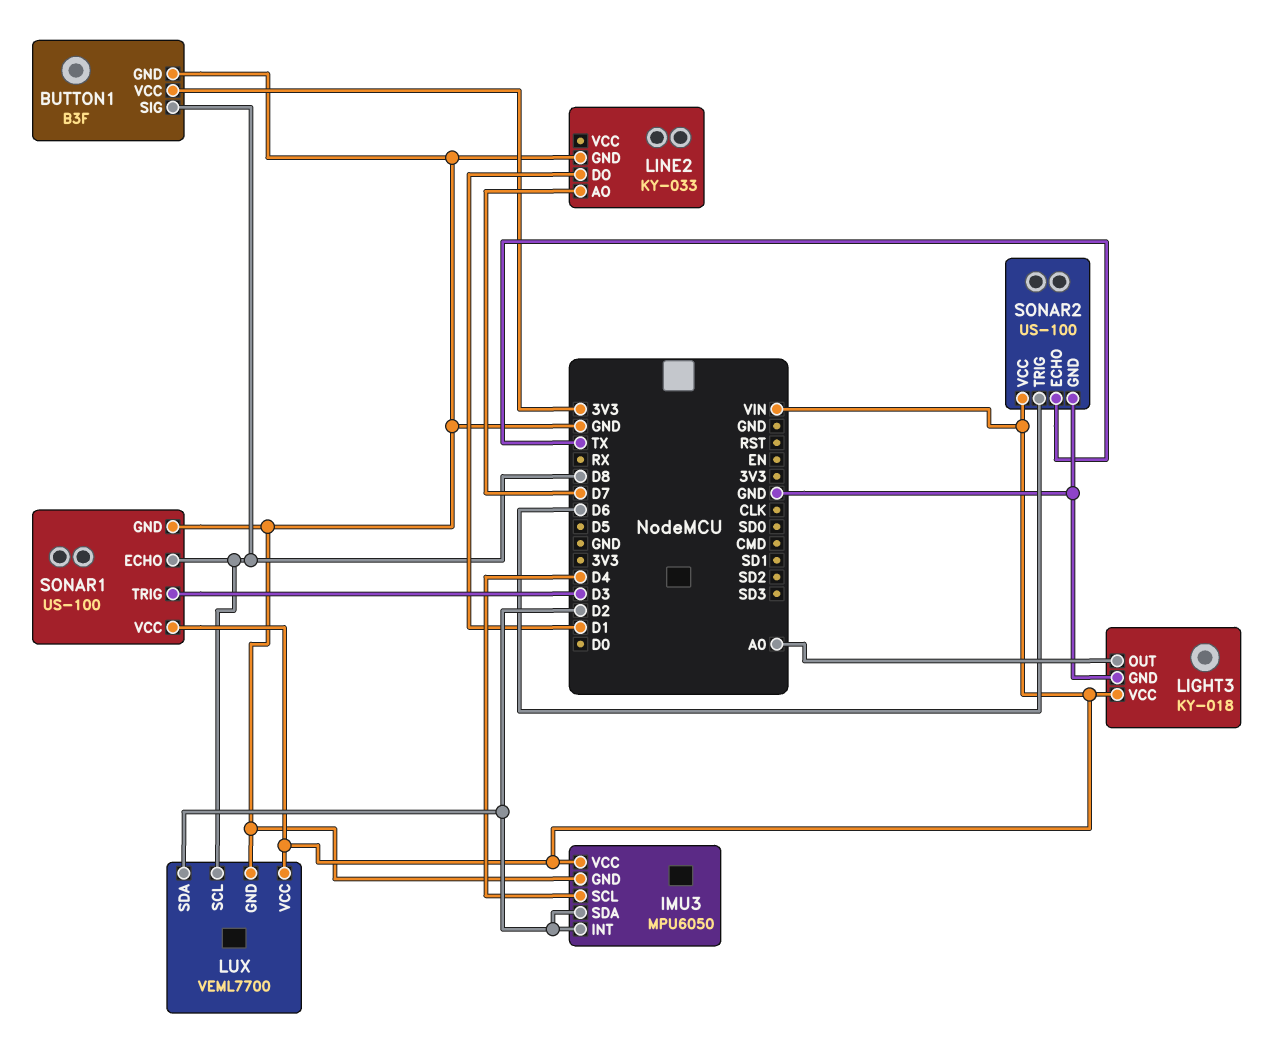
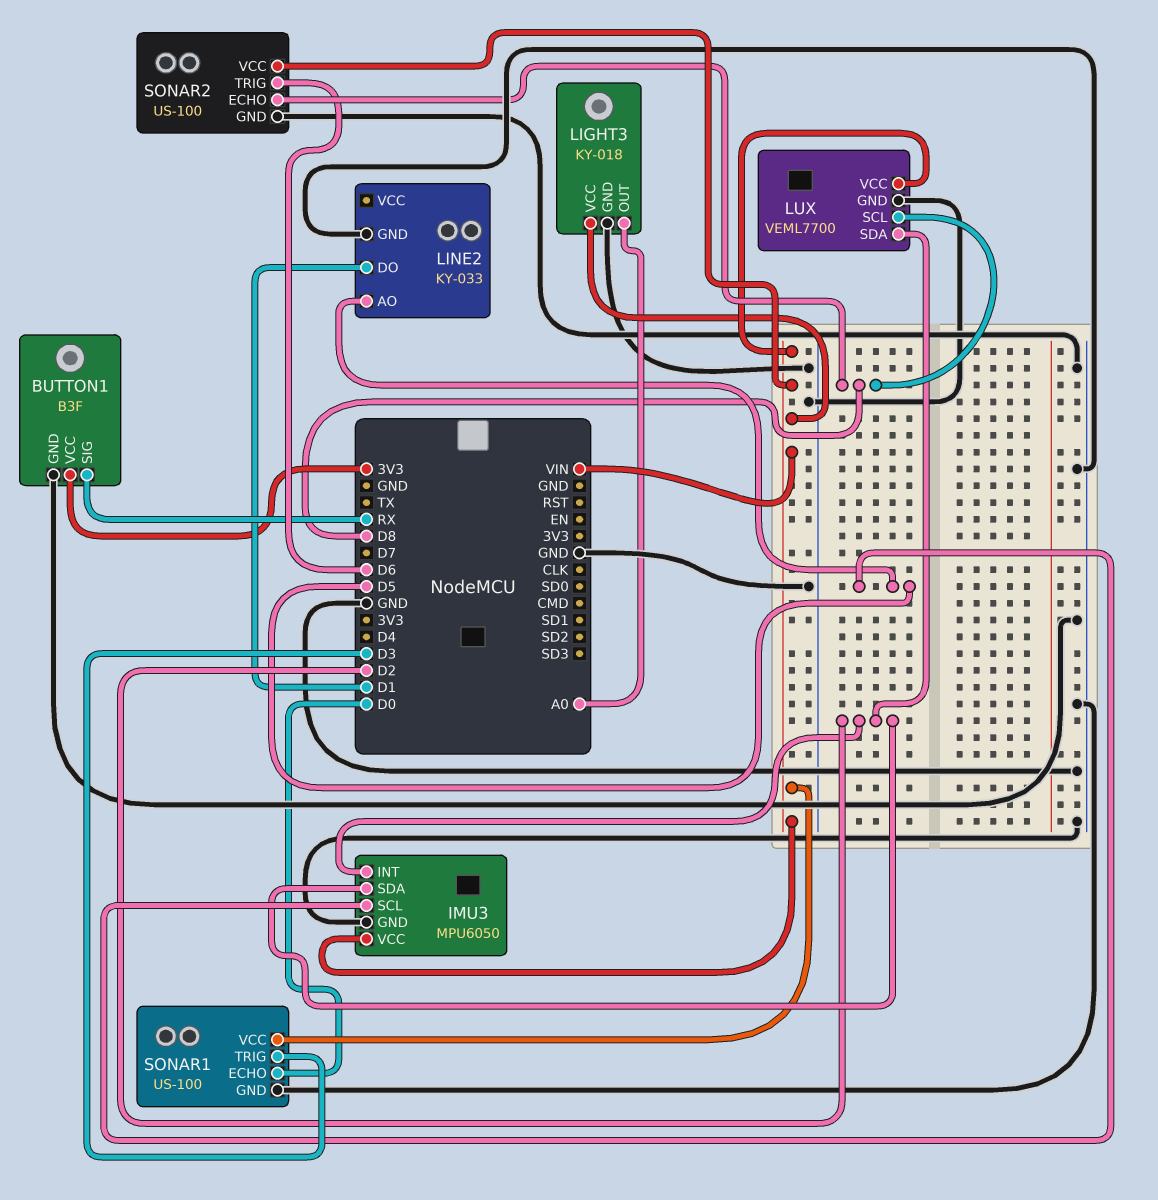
BUTTON1 pin SIG: D8 -> RX
IMU3 pin SCL: D4 -> D5
LINE2 pin AO: D7 -> D5
SONAR1 pin ECHO: D8 -> D0
SONAR2 pin ECHO: TX -> D8

